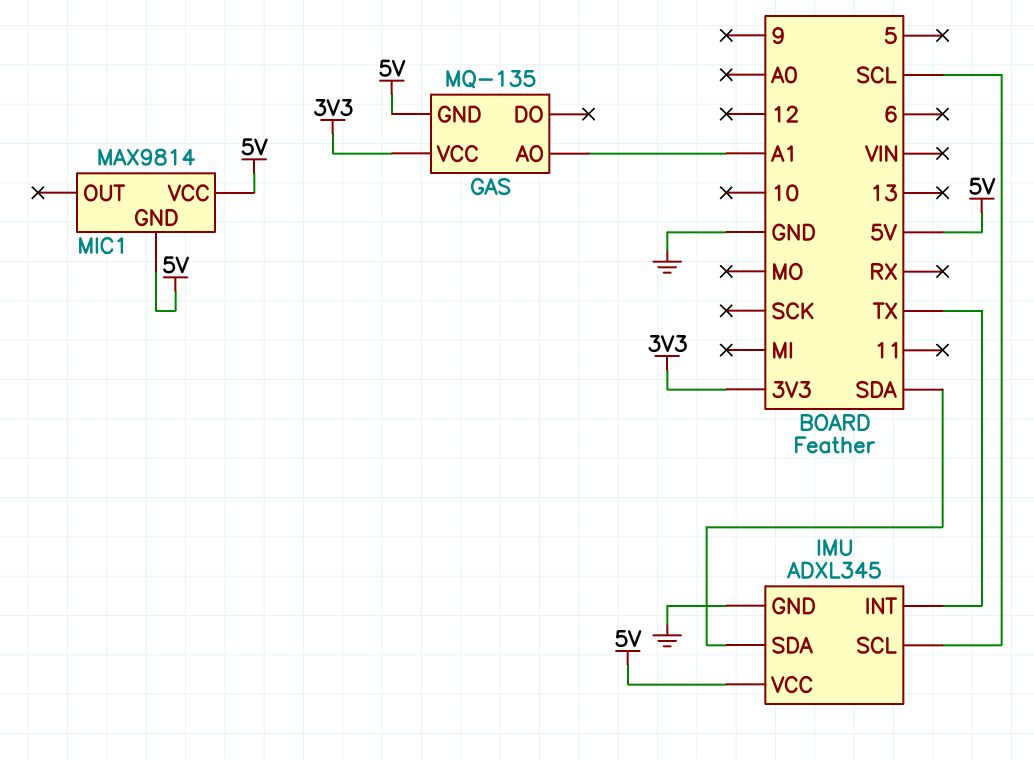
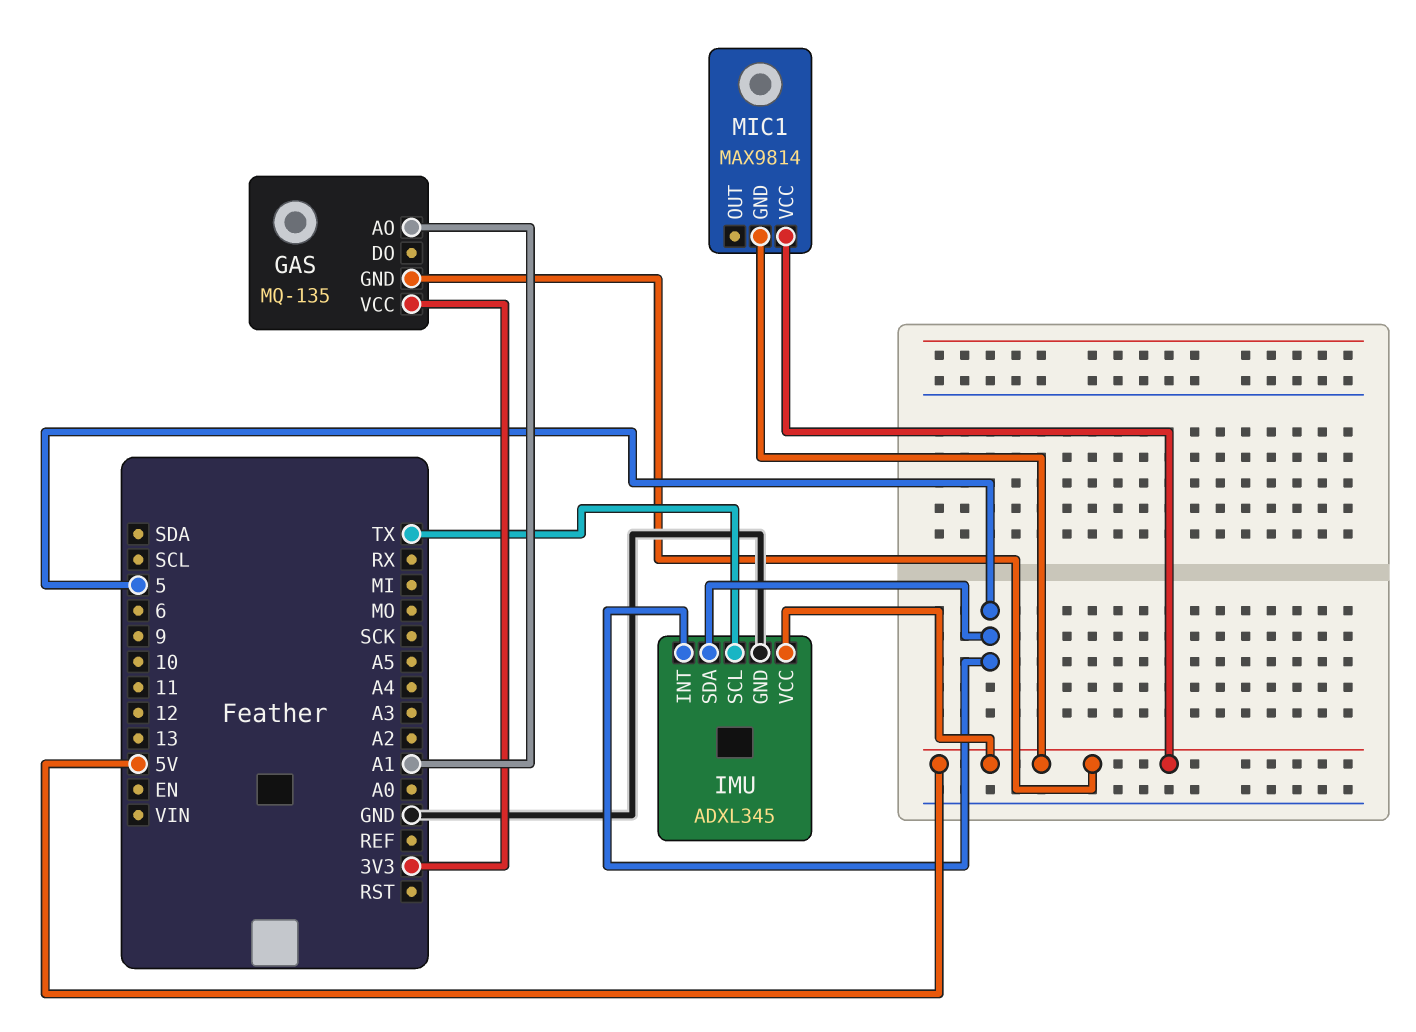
IMU pin INT: TX -> 5
IMU pin SCL: SCL -> TX
IMU pin SDA: SDA -> 5

